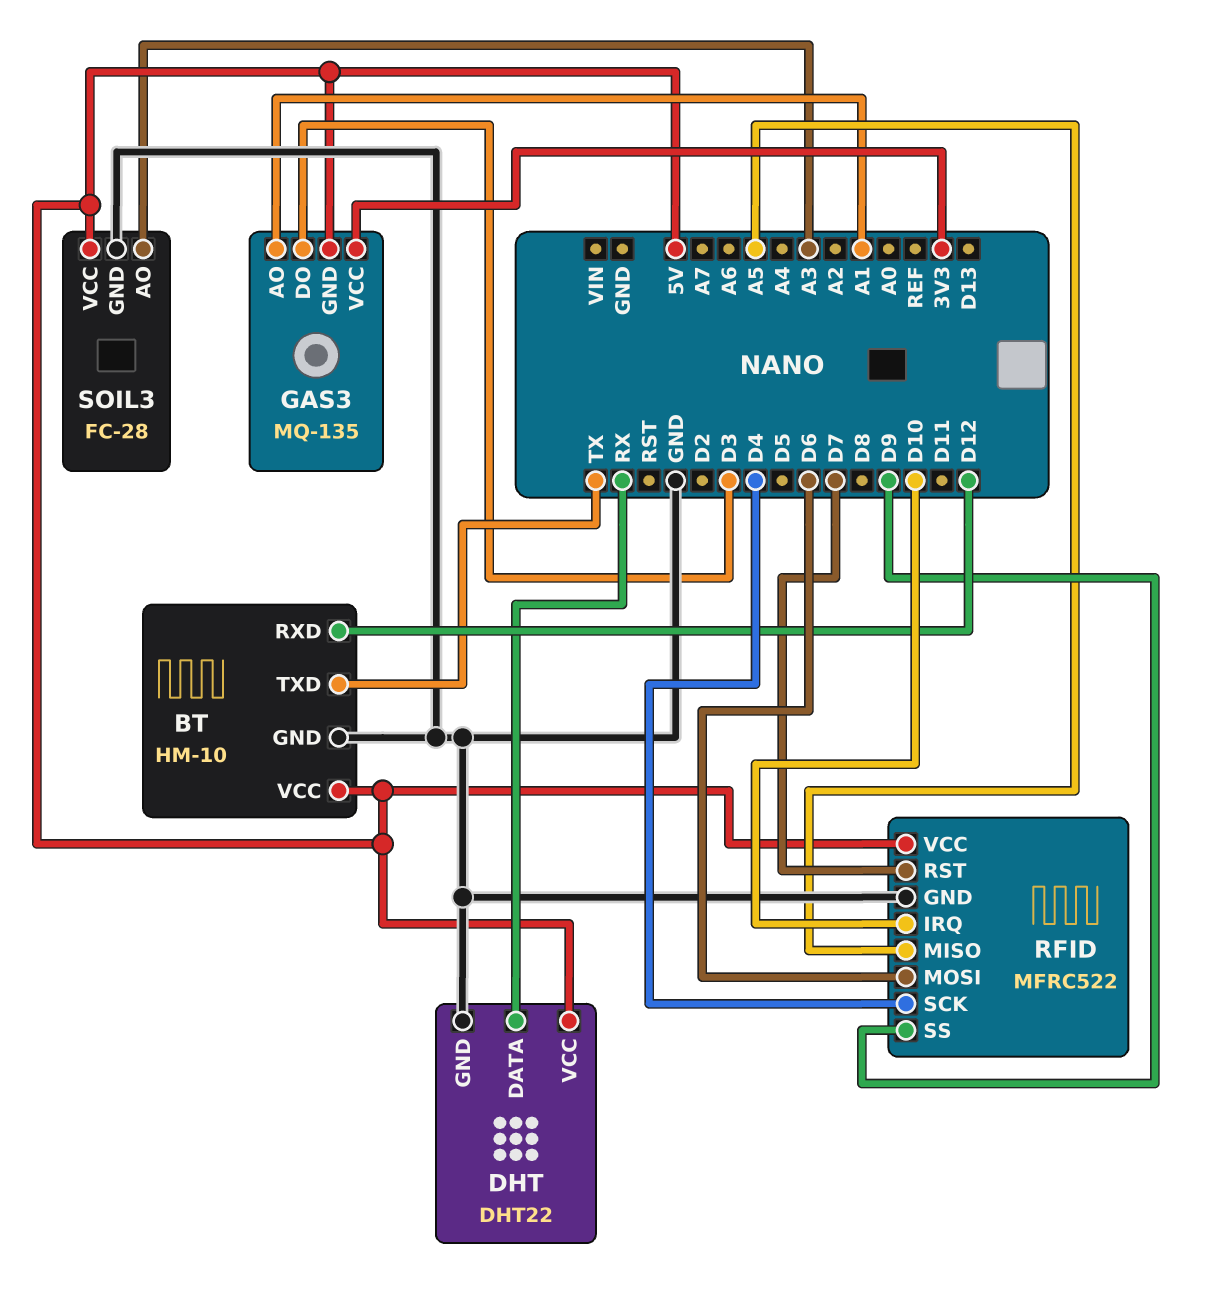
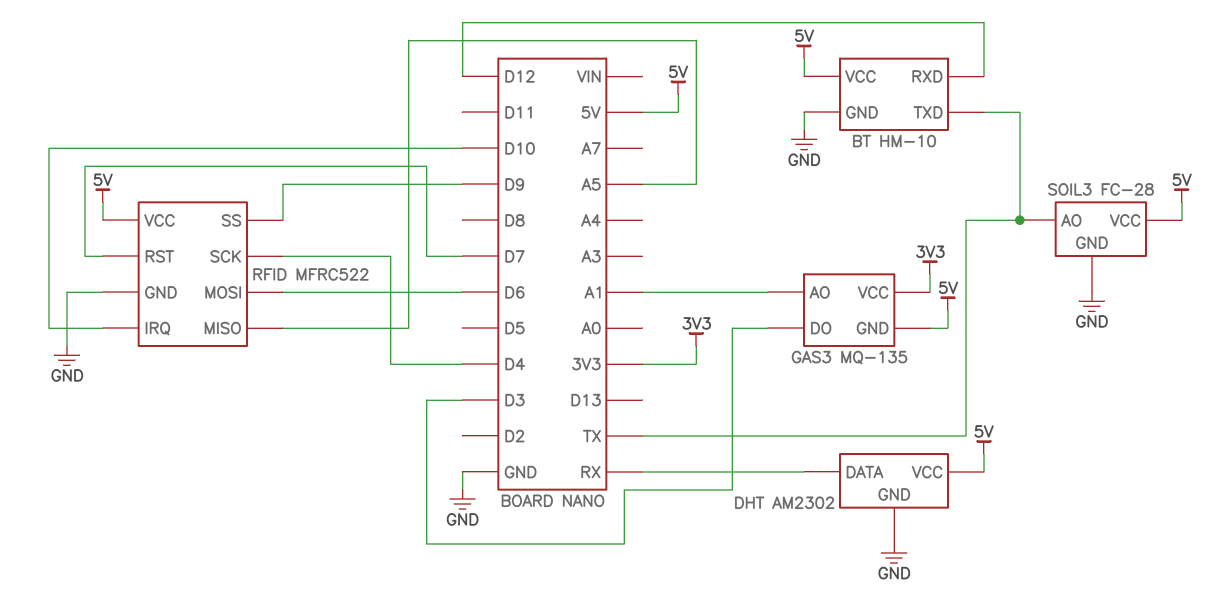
DHT: DHT22 -> AM2302
SOIL3 pin AO: A3 -> TX

